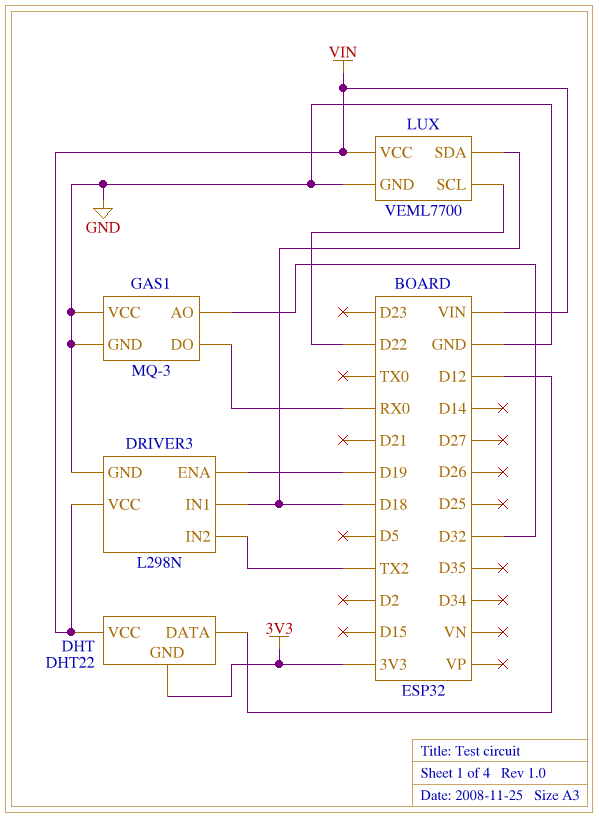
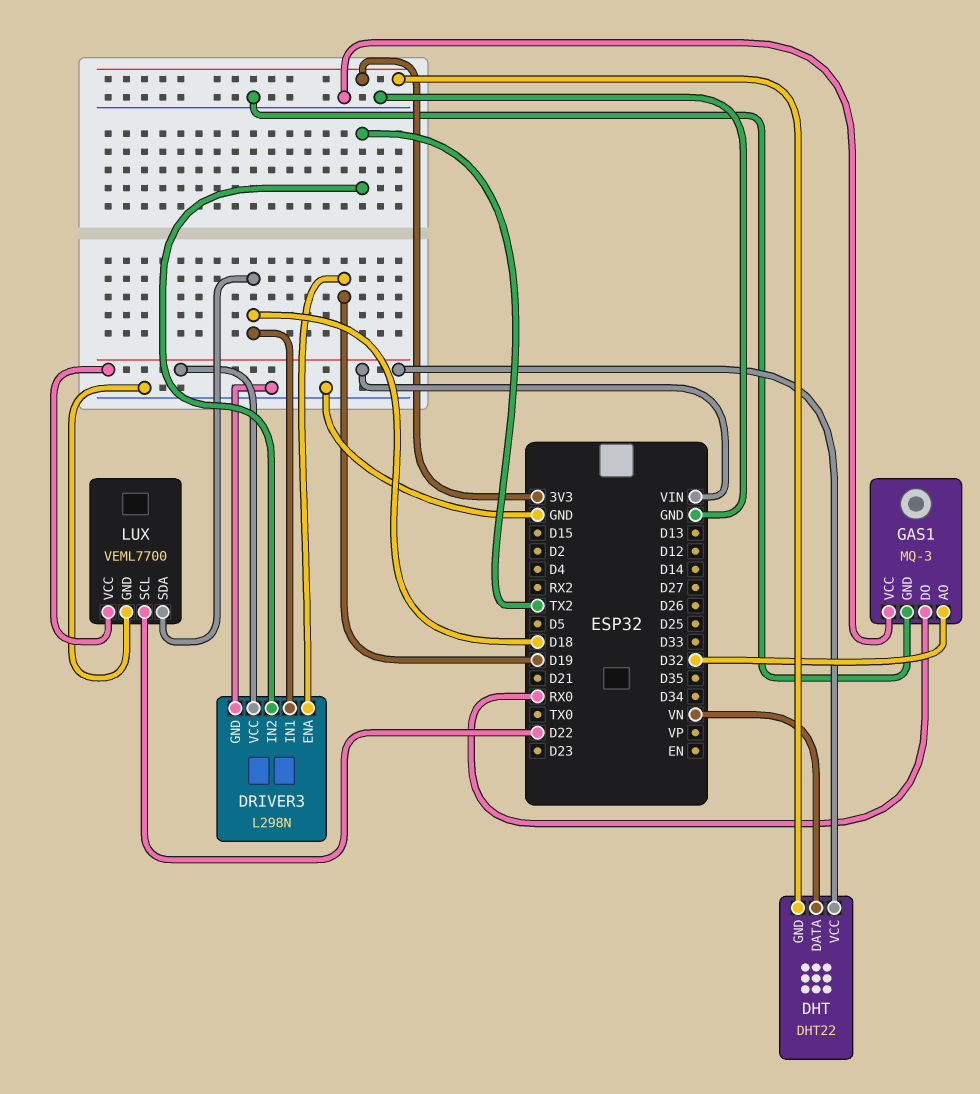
DHT pin DATA: D12 -> VN

